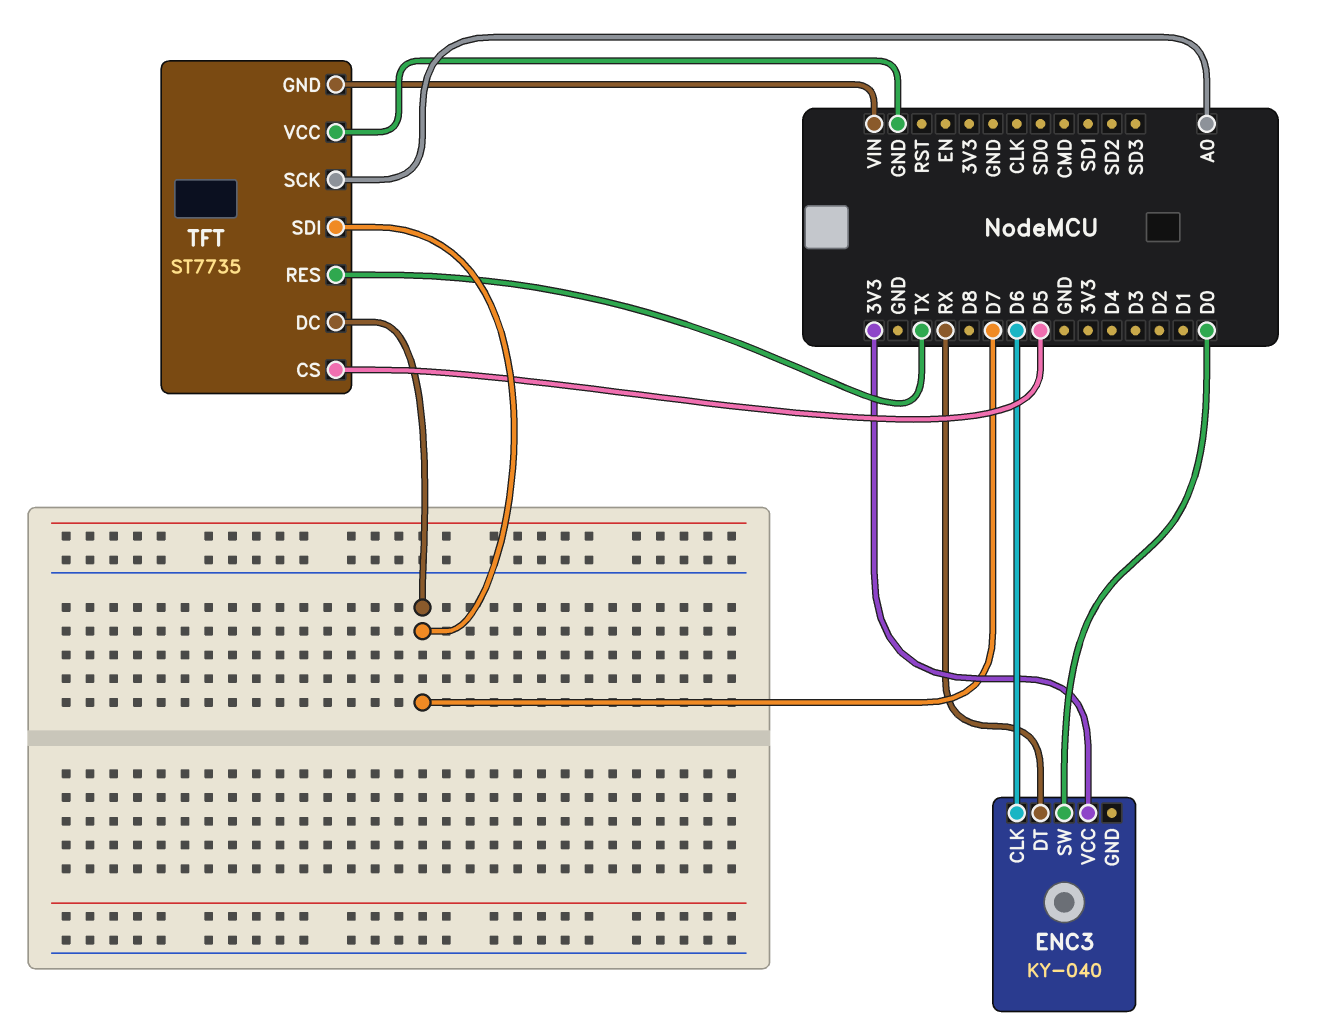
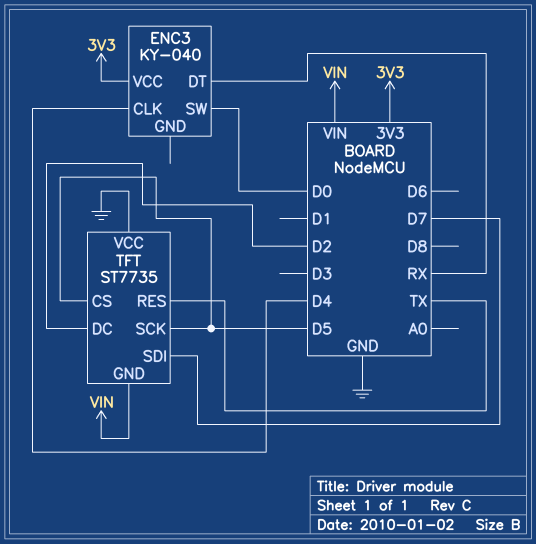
ENC3 pin CLK: D6 -> D4
TFT pin DC: D7 -> D2
TFT pin SCK: A0 -> D5

